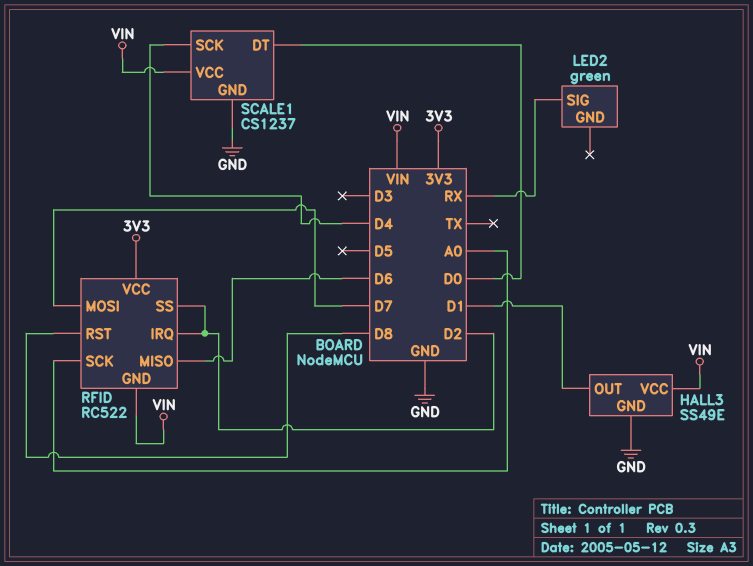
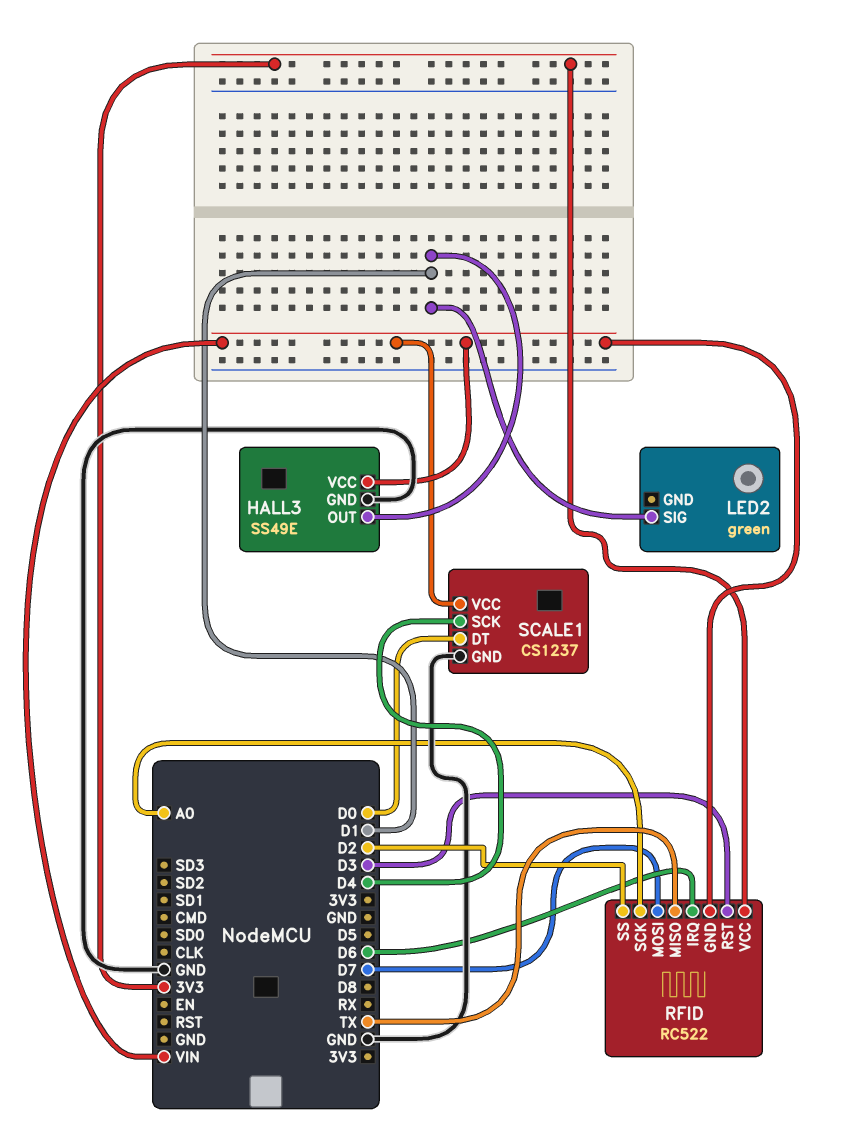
LED2 pin SIG: RX -> D1
RFID pin IRQ: D2 -> D6
RFID pin MISO: D6 -> TX
RFID pin RST: D8 -> D3

